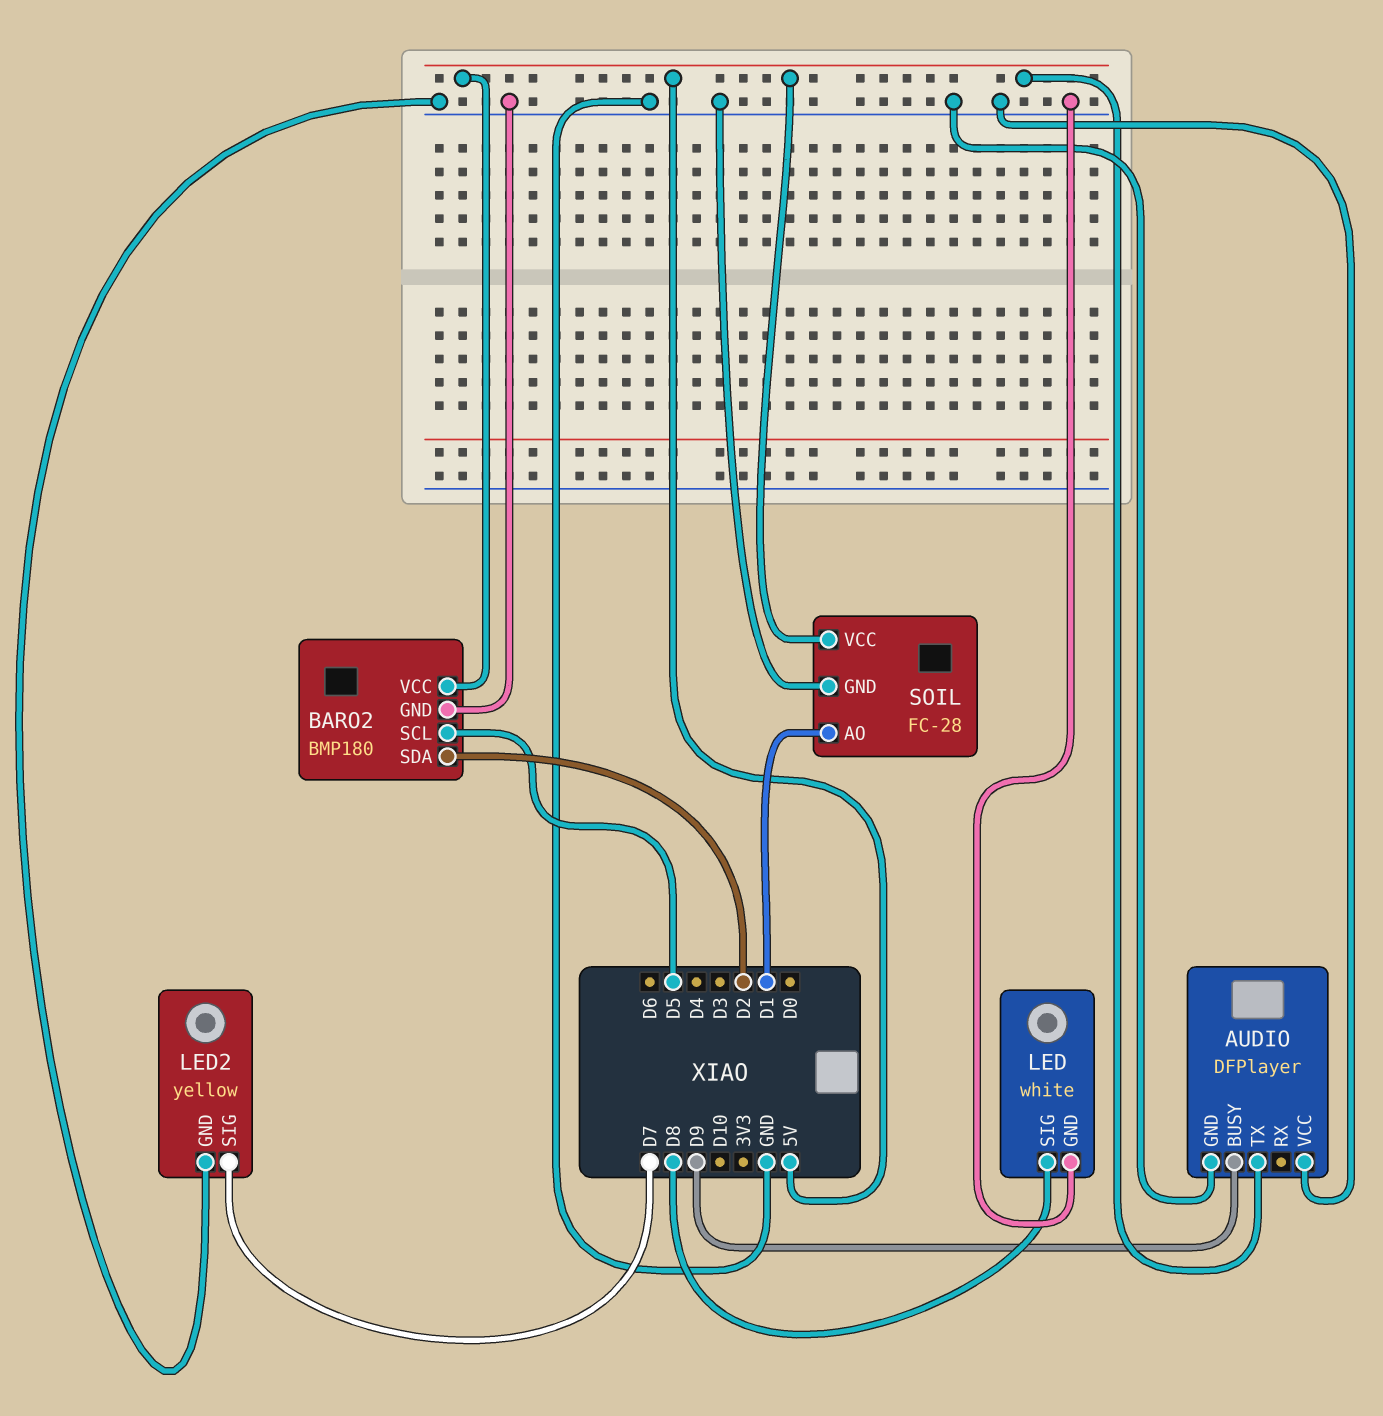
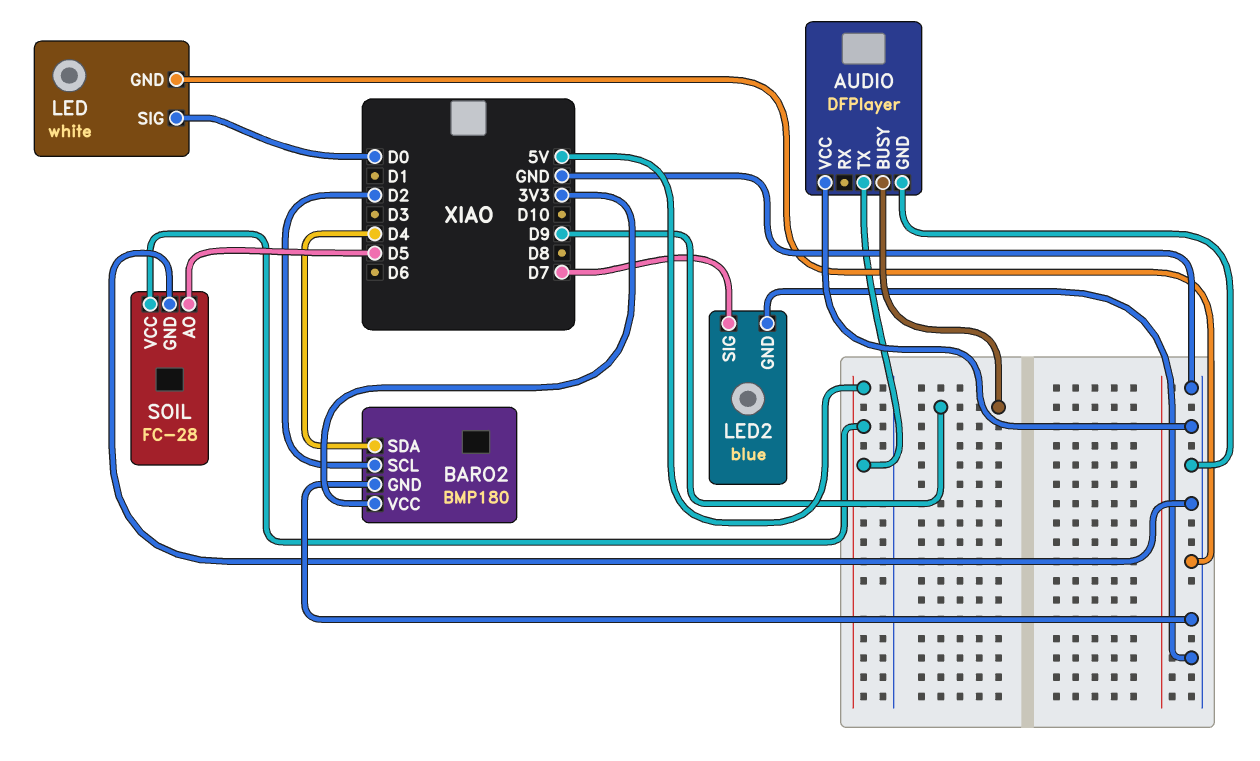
BARO2 pin SCL: D5 -> D2
BARO2 pin SDA: D2 -> D4
BARO2 pin VCC: 5V -> 3V3
LED pin SIG: D8 -> D0
LED2: yellow -> blue
SOIL pin AO: D1 -> D5

